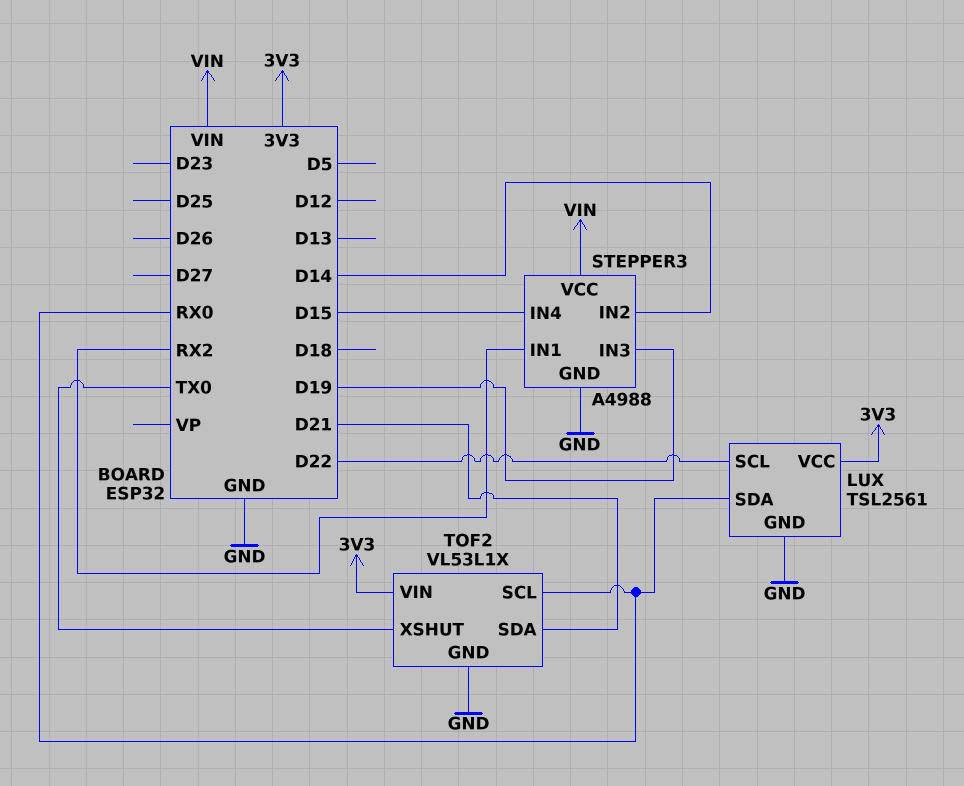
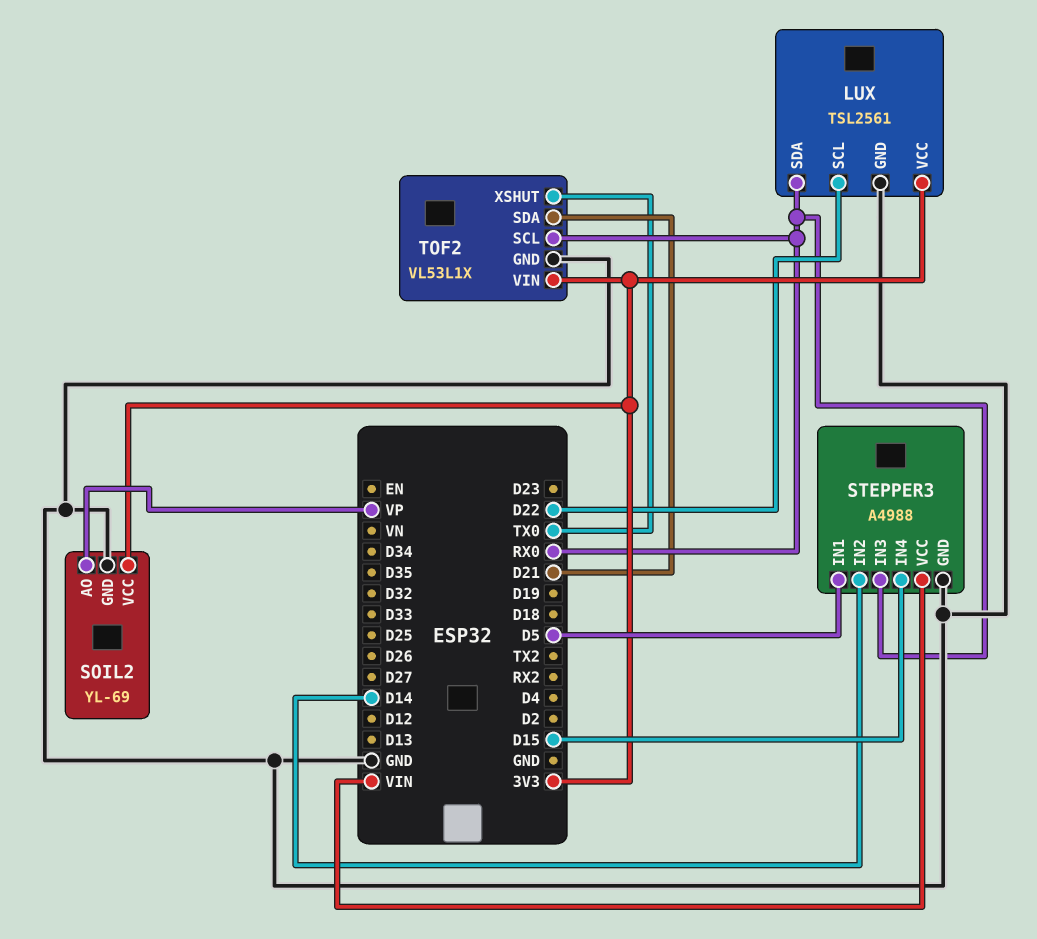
SOIL2: none -> YL-69
SOIL2 pin AO: none -> VP
SOIL2 pin GND: none -> GND
SOIL2 pin VCC: none -> 3V3
STEPPER3 pin IN1: RX2 -> D5
STEPPER3 pin IN3: D19 -> RX0

